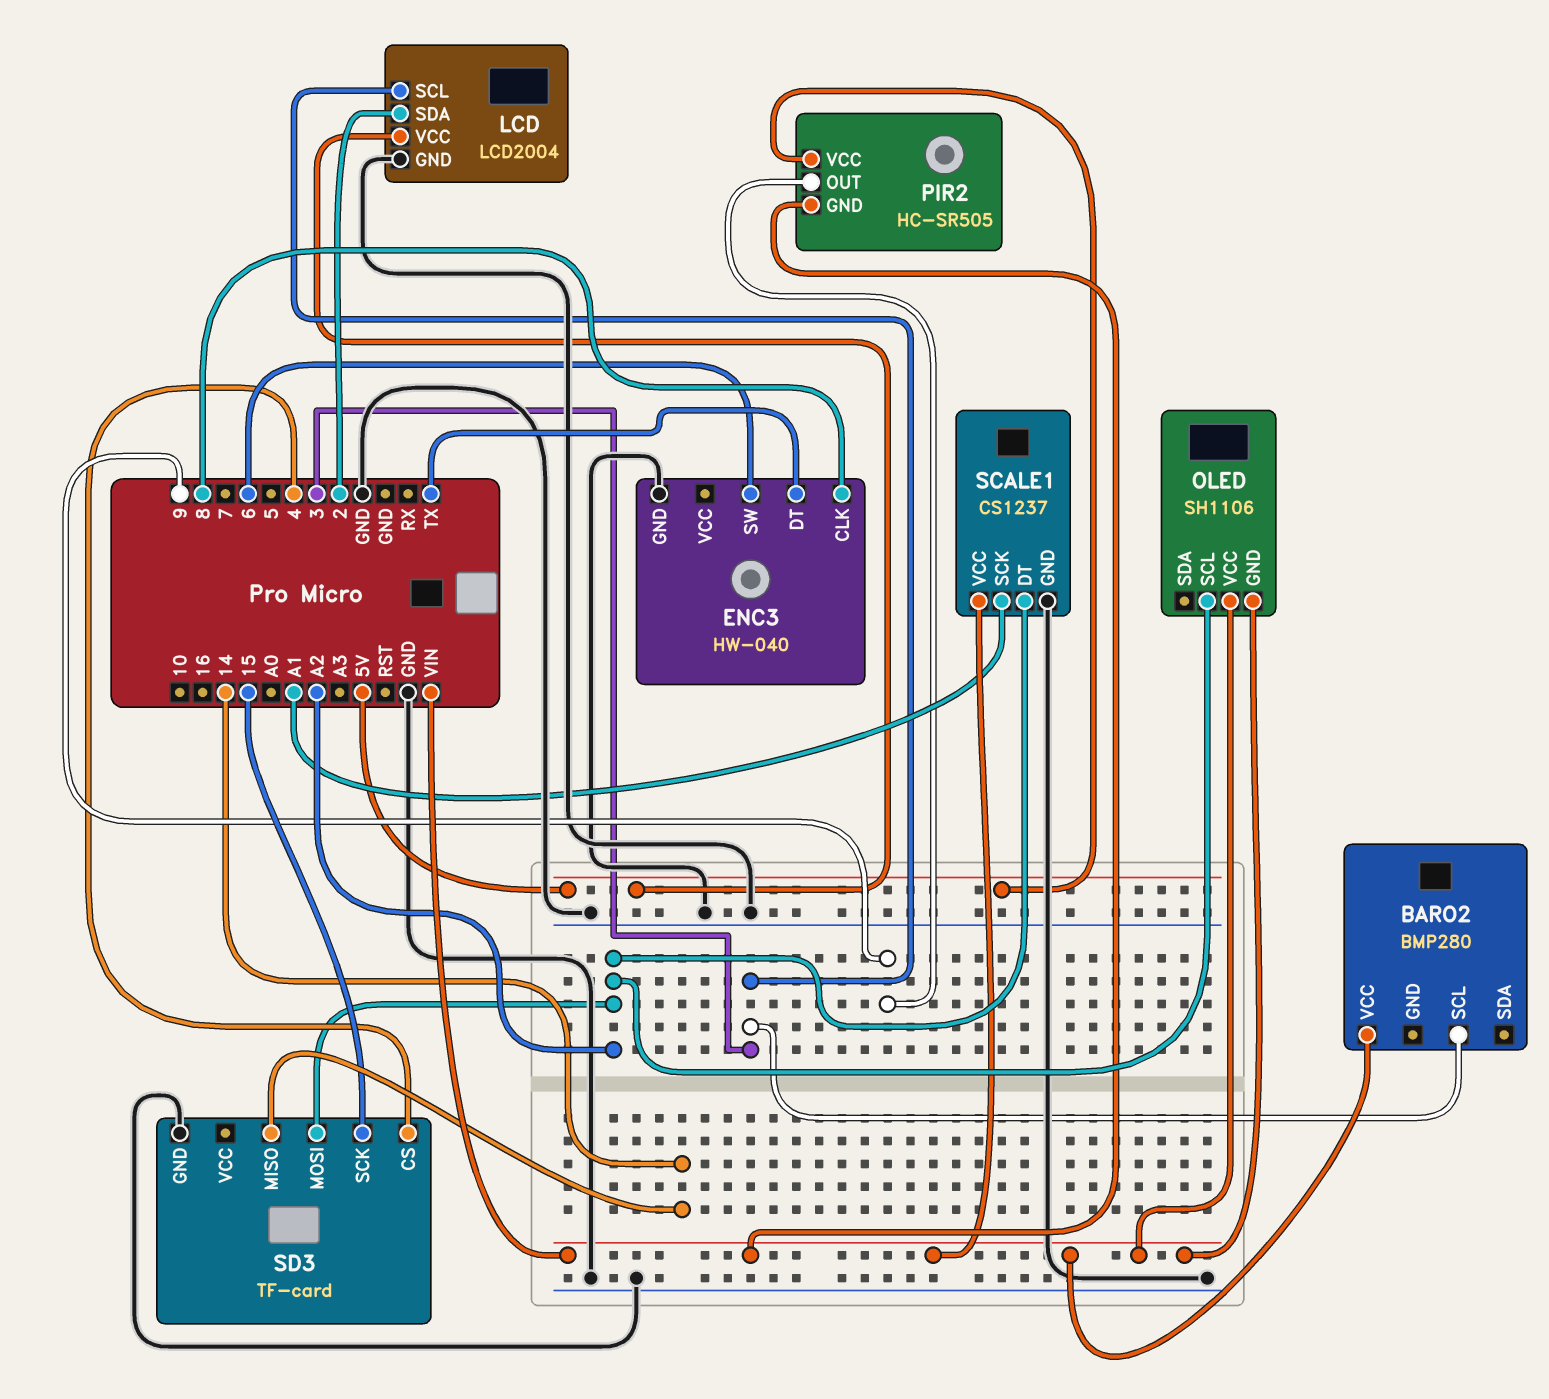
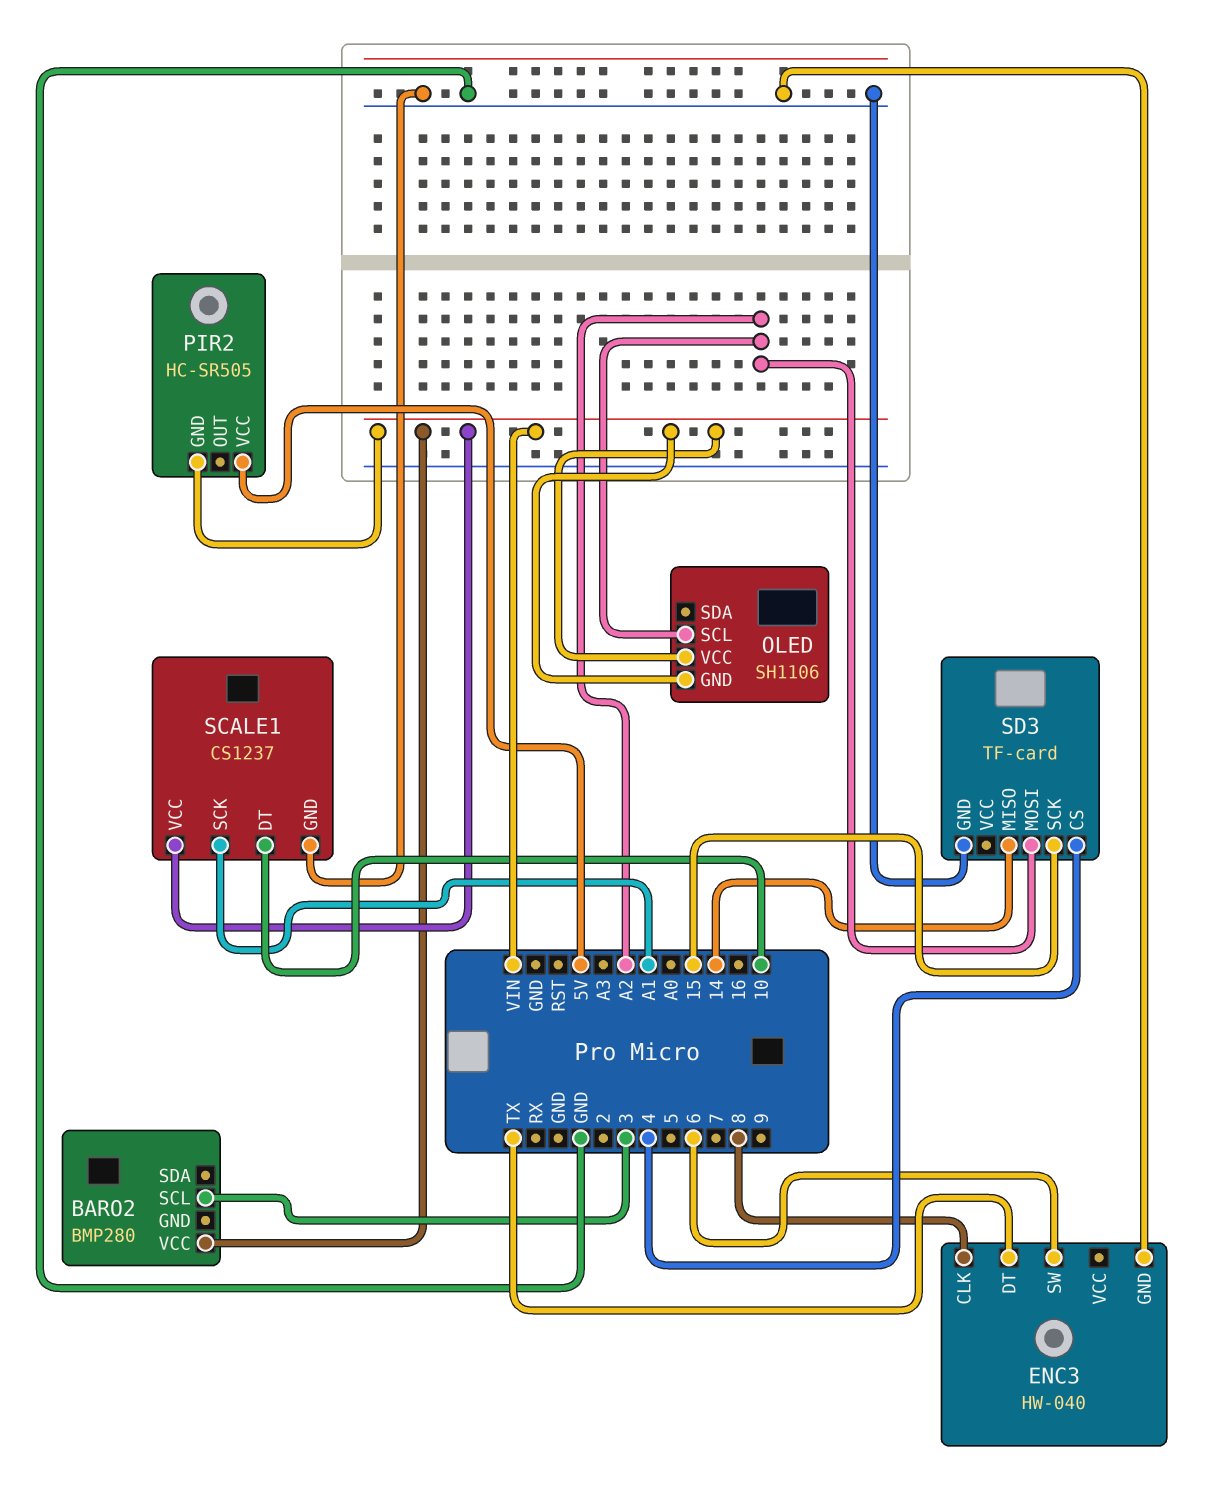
LCD: LCD2004 -> none
LCD pin GND: GND -> none
LCD pin SCL: 3 -> none
LCD pin SDA: 2 -> none
LCD pin VCC: 5V -> none
PIR2 pin OUT: 9 -> none
SCALE1 pin DT: A2 -> 10

